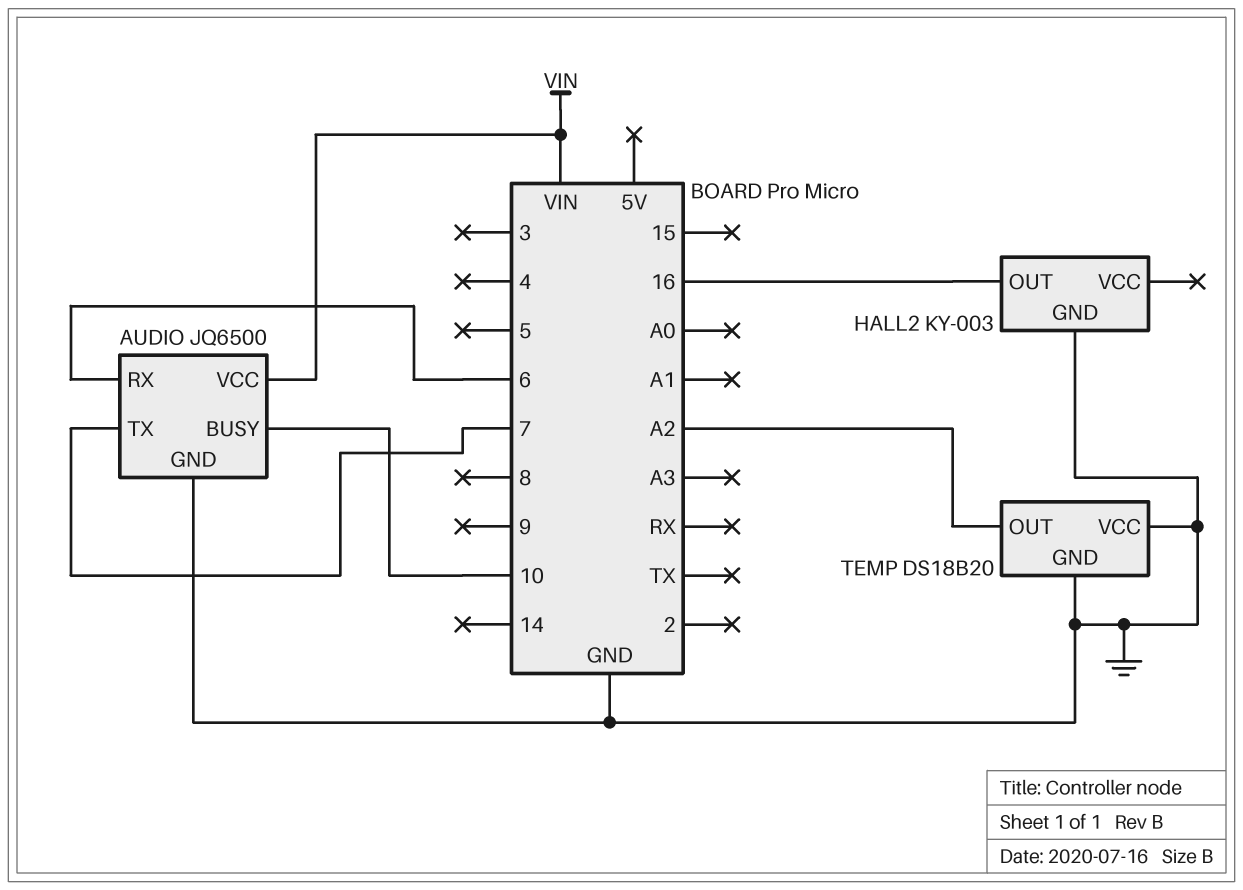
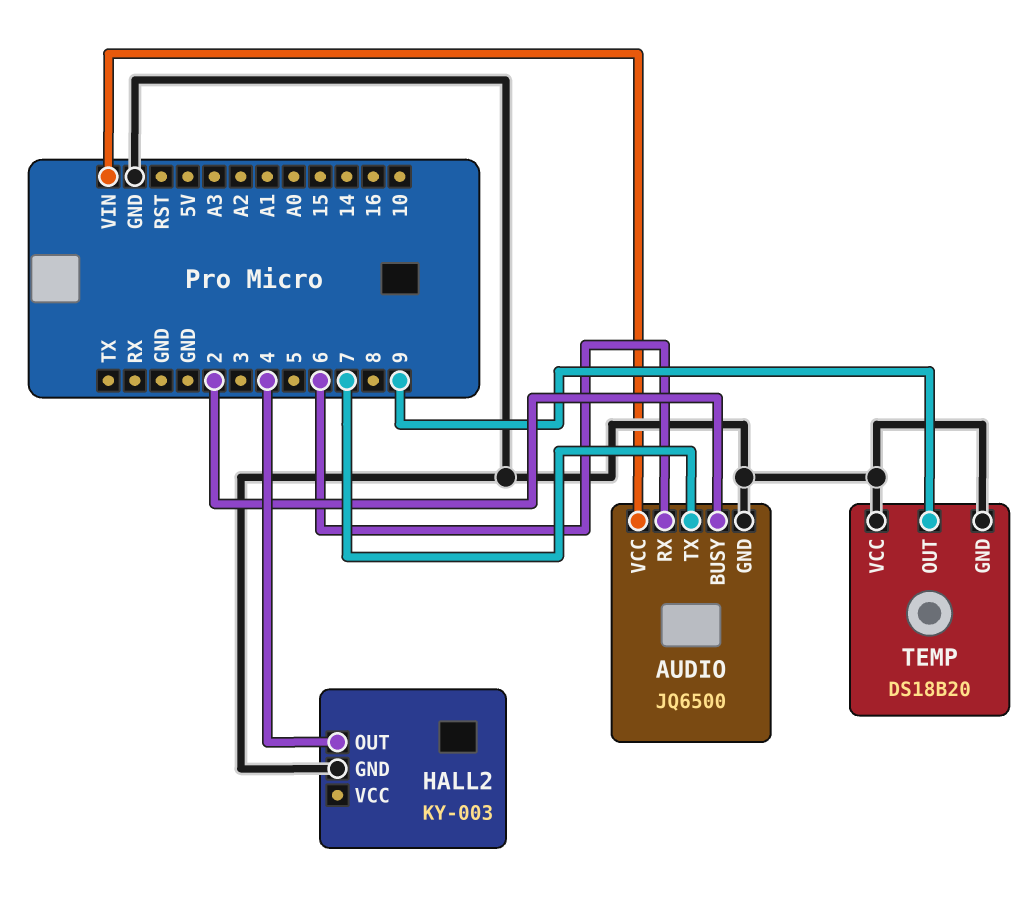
AUDIO pin BUSY: 10 -> 2
HALL2 pin OUT: 16 -> 4
TEMP pin OUT: A2 -> 9

